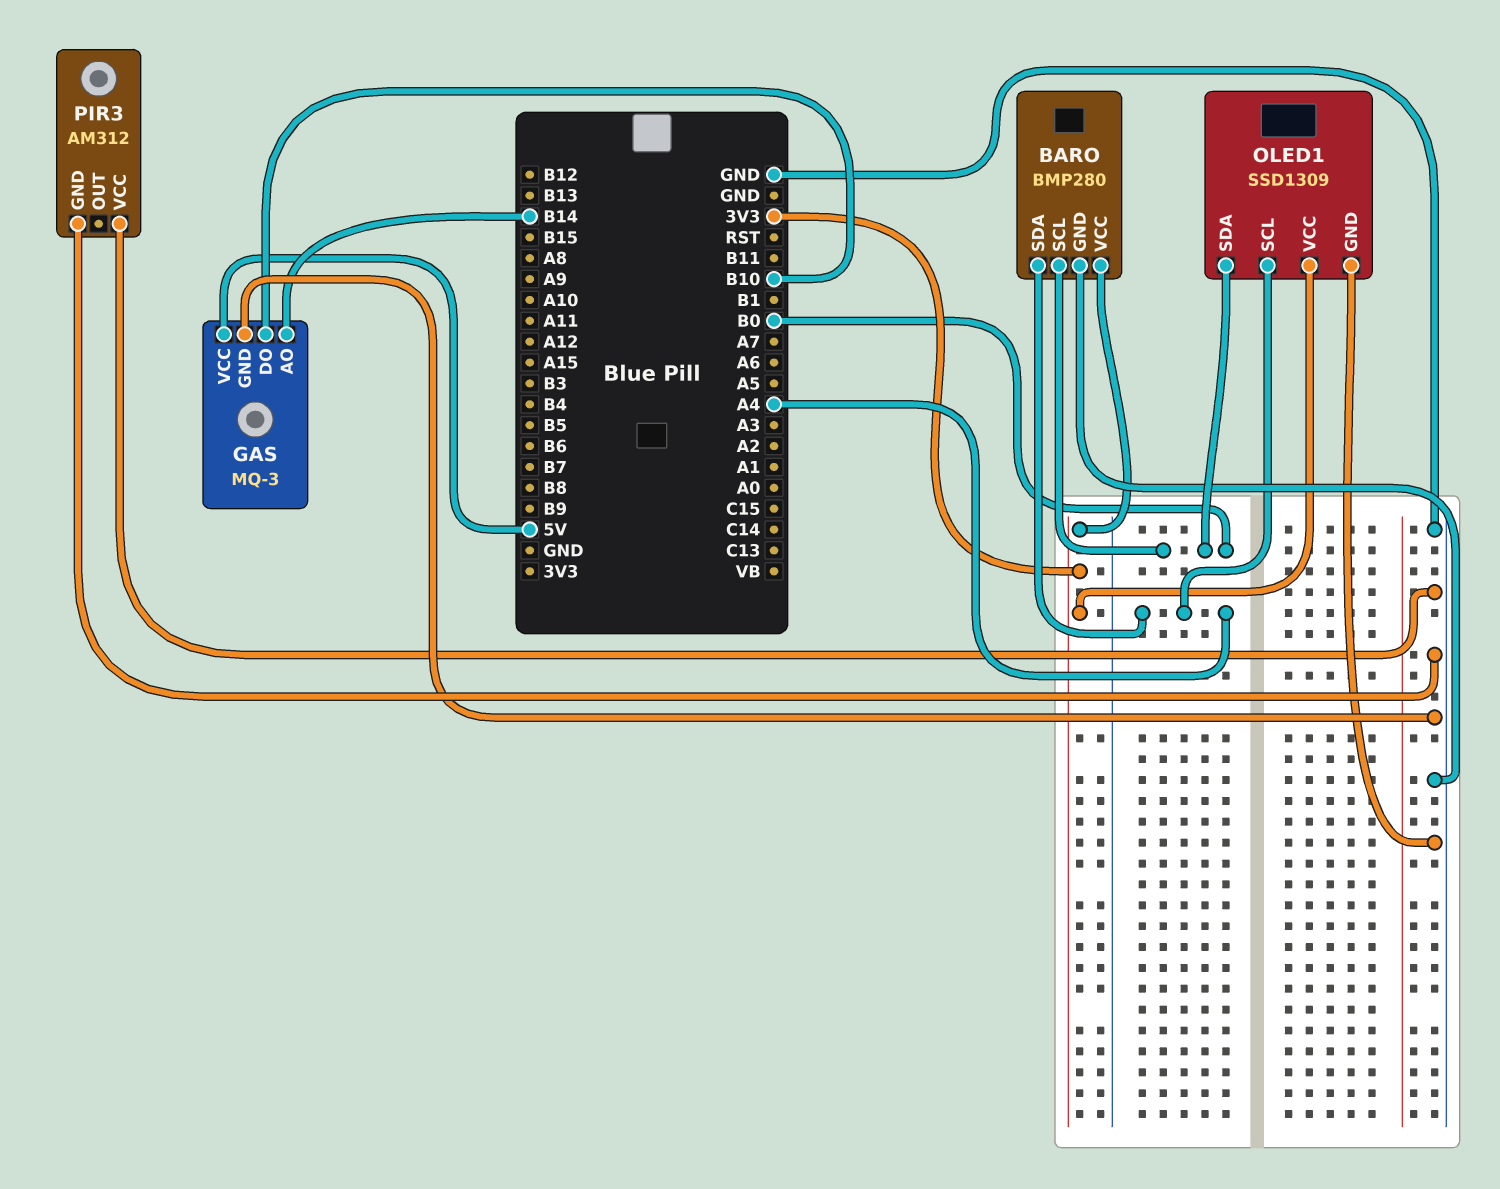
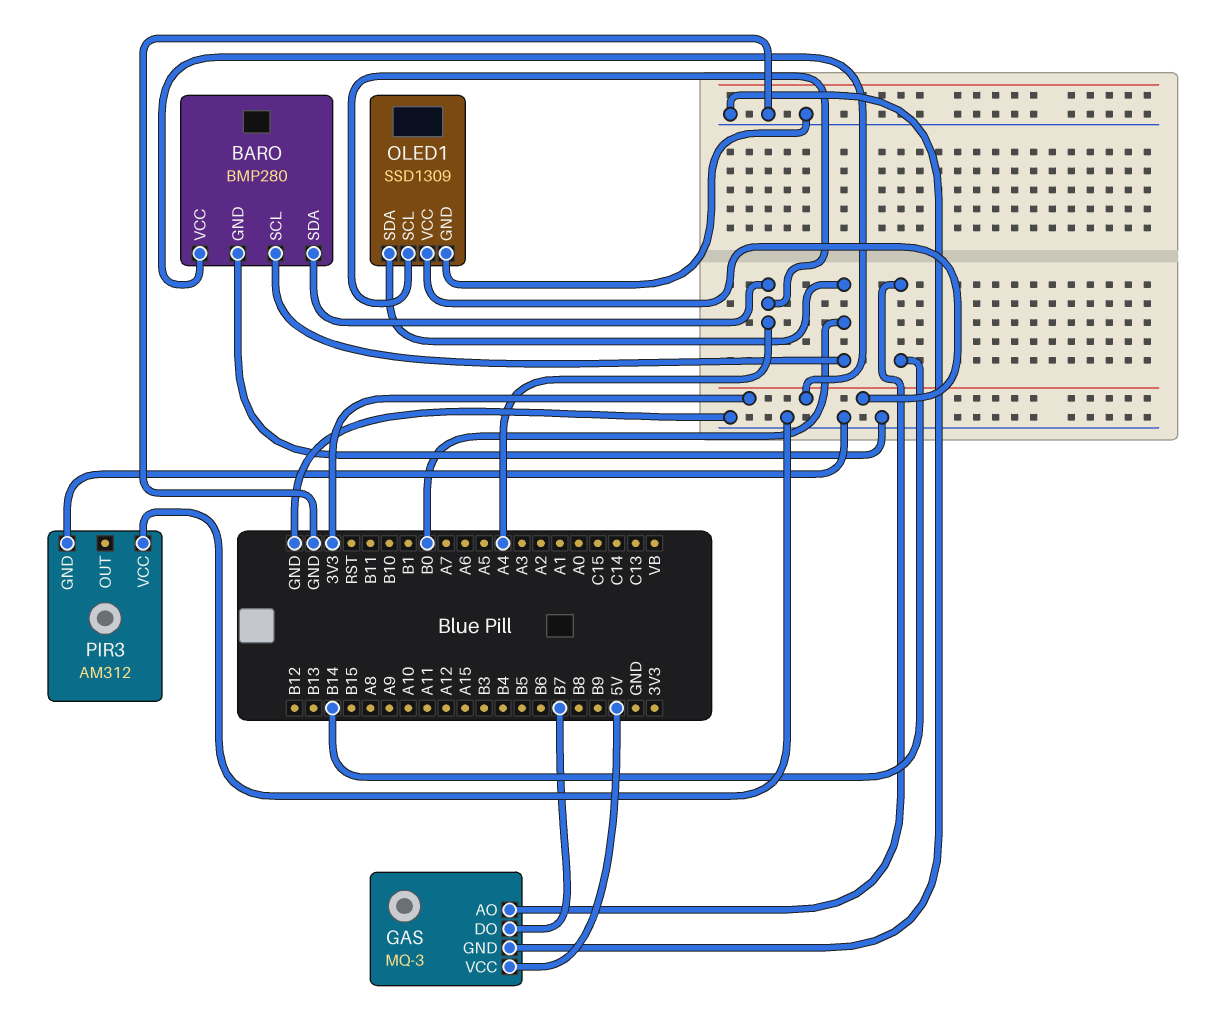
GAS pin DO: B10 -> B7

